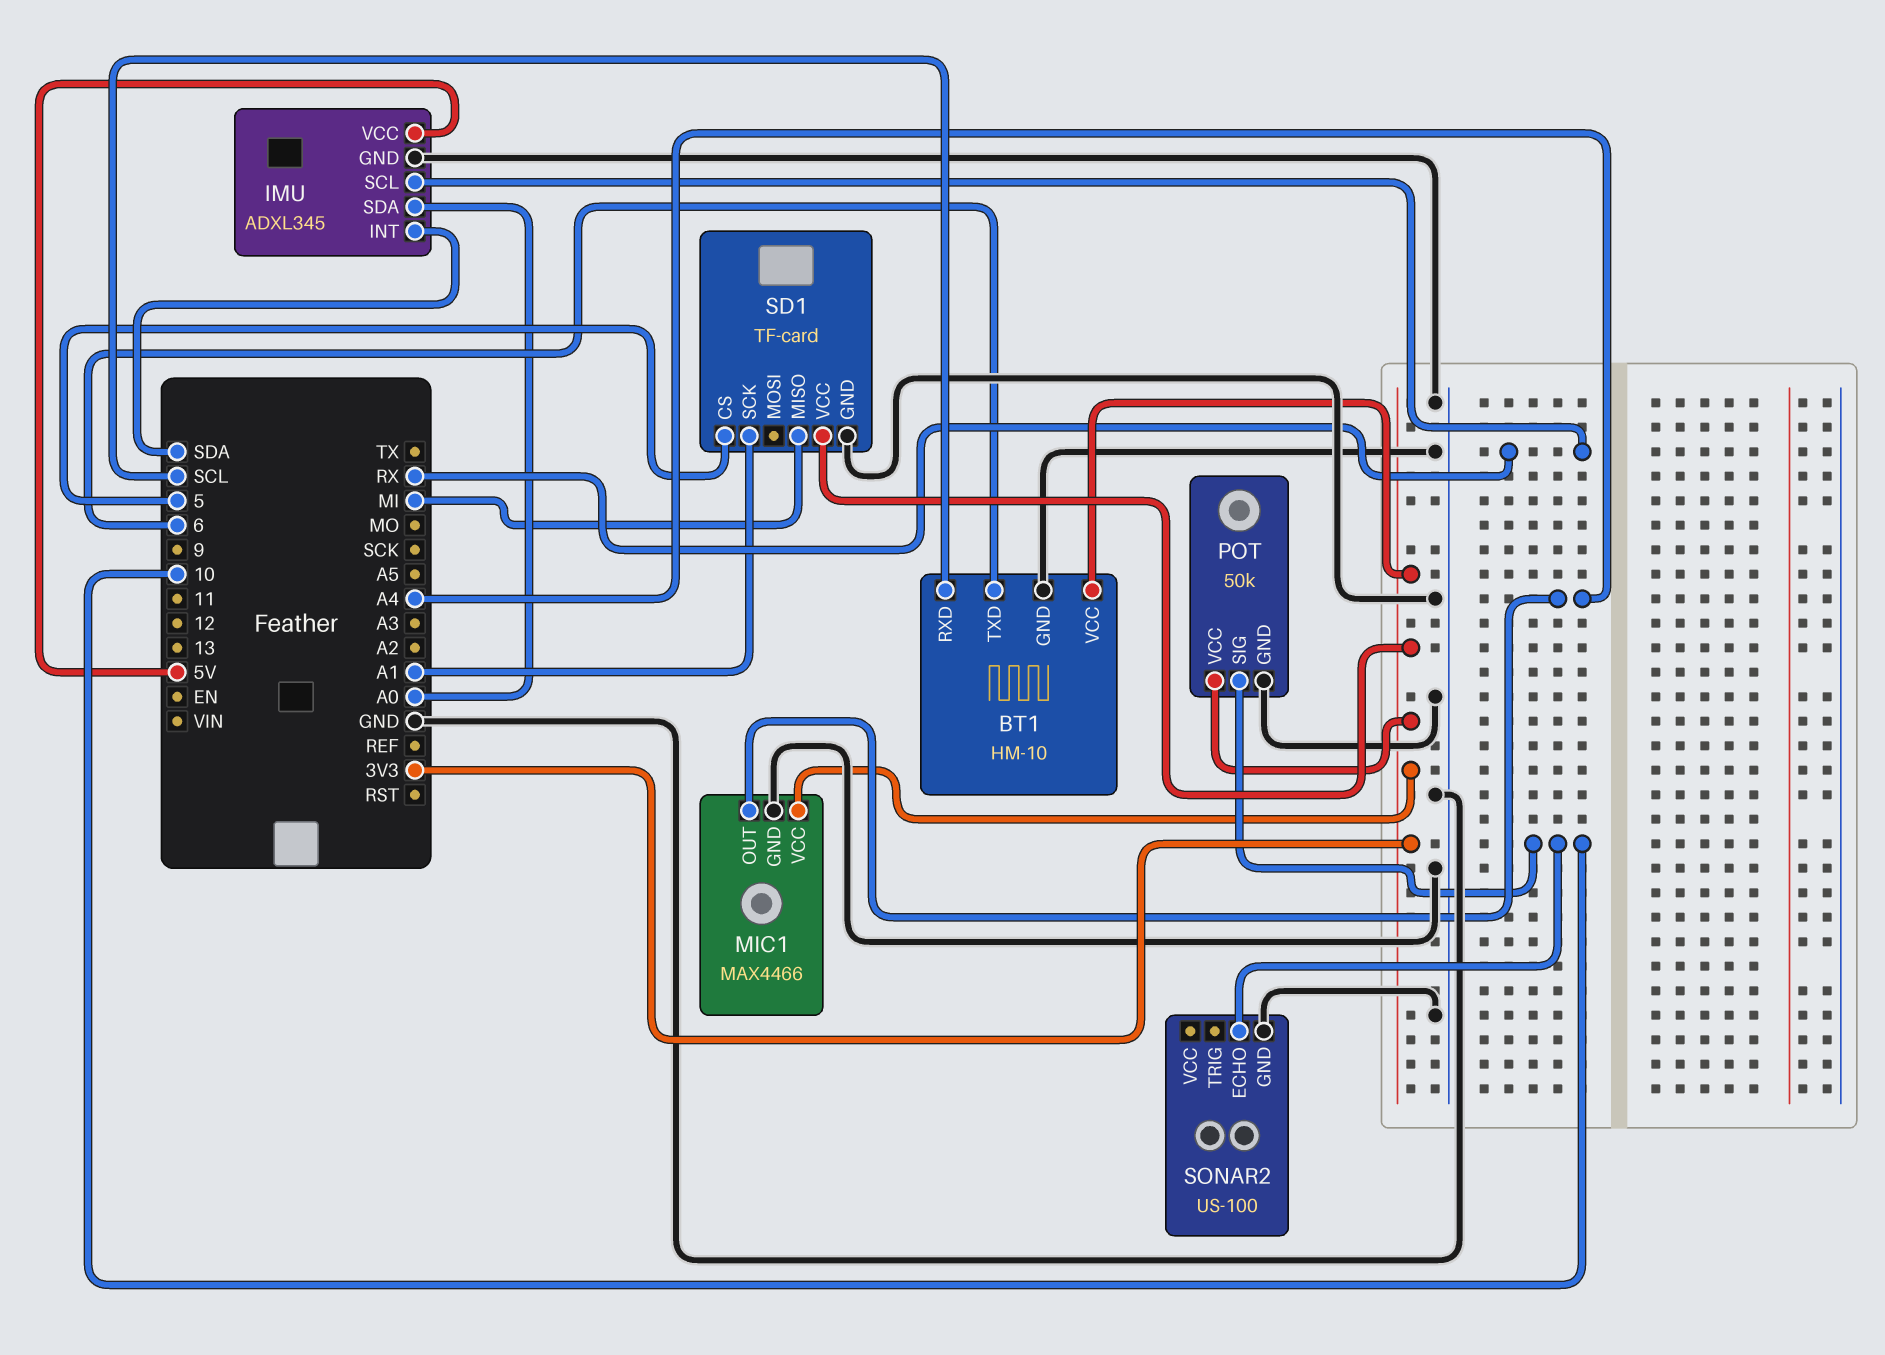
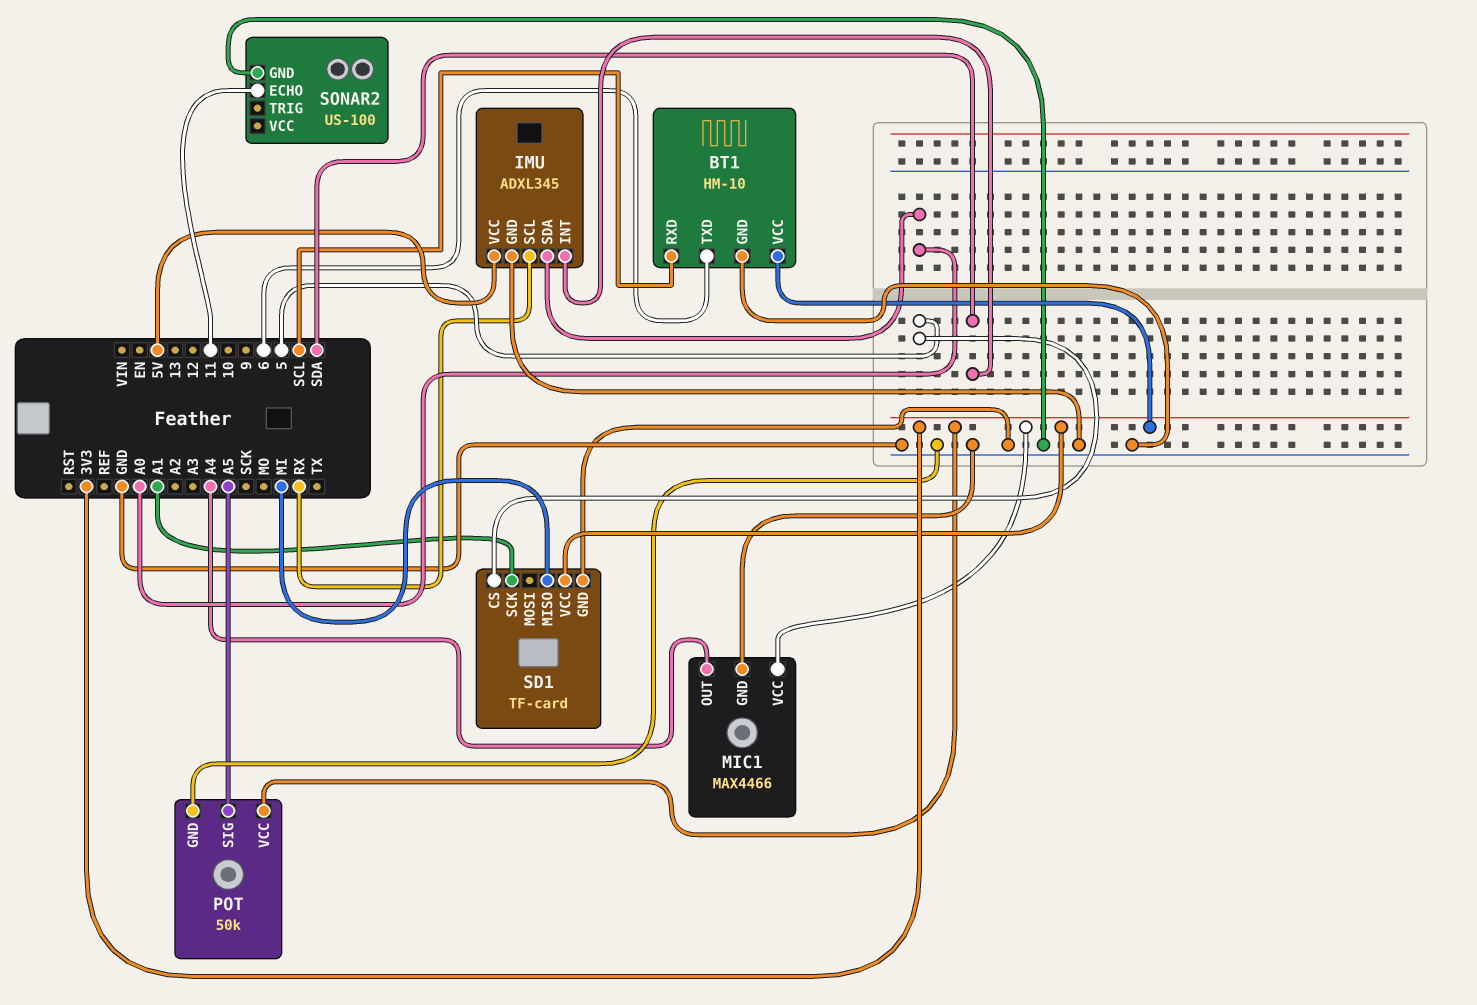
POT pin SIG: 10 -> A5
SONAR2 pin ECHO: 10 -> 11

